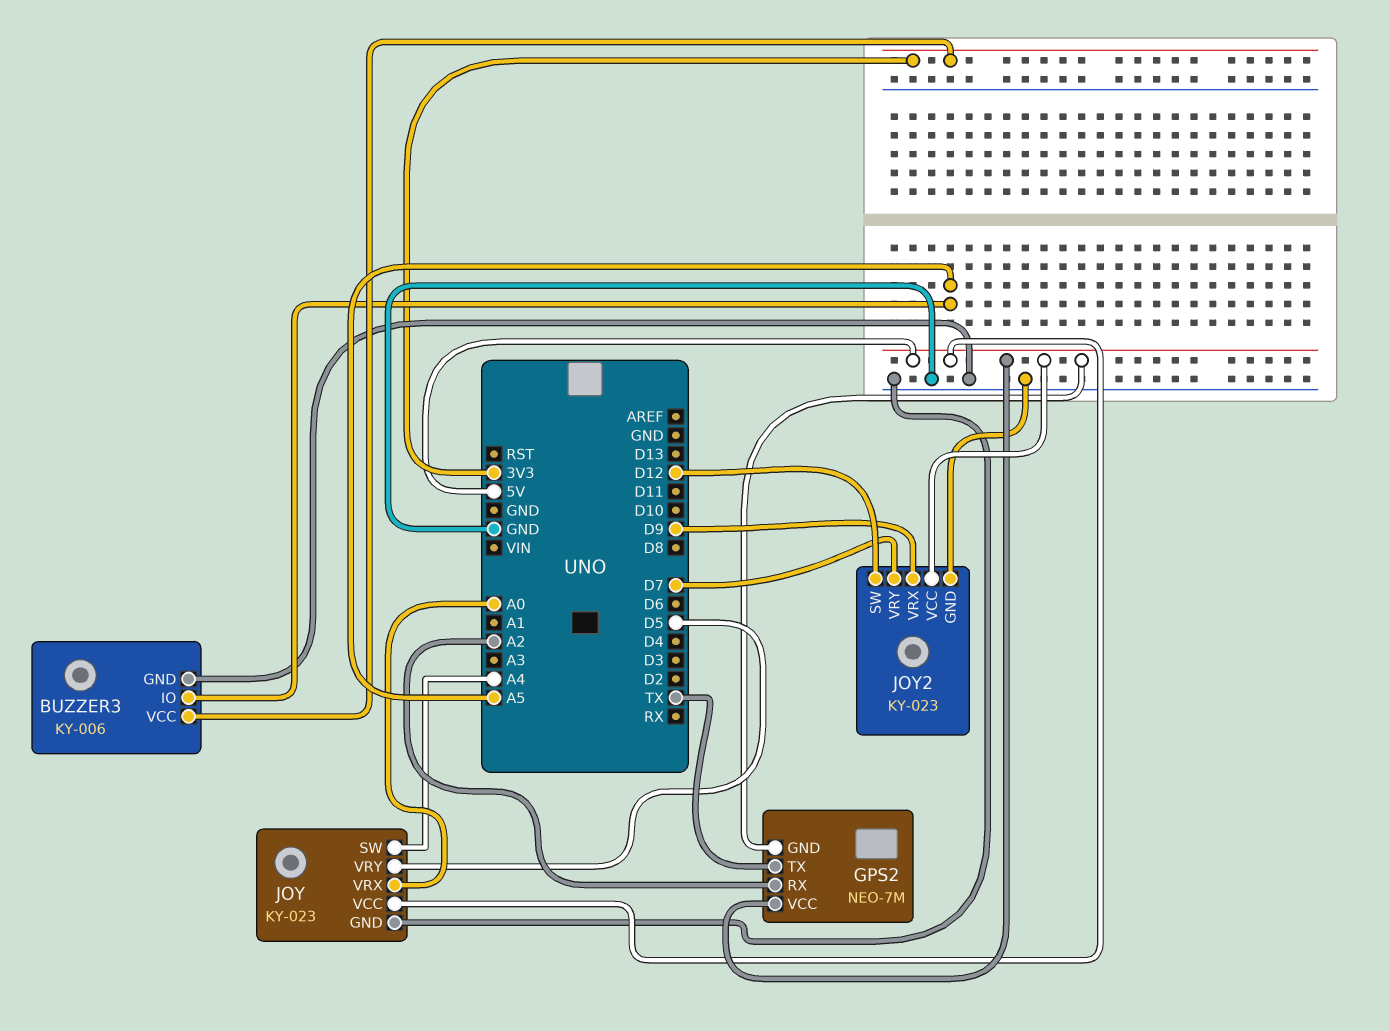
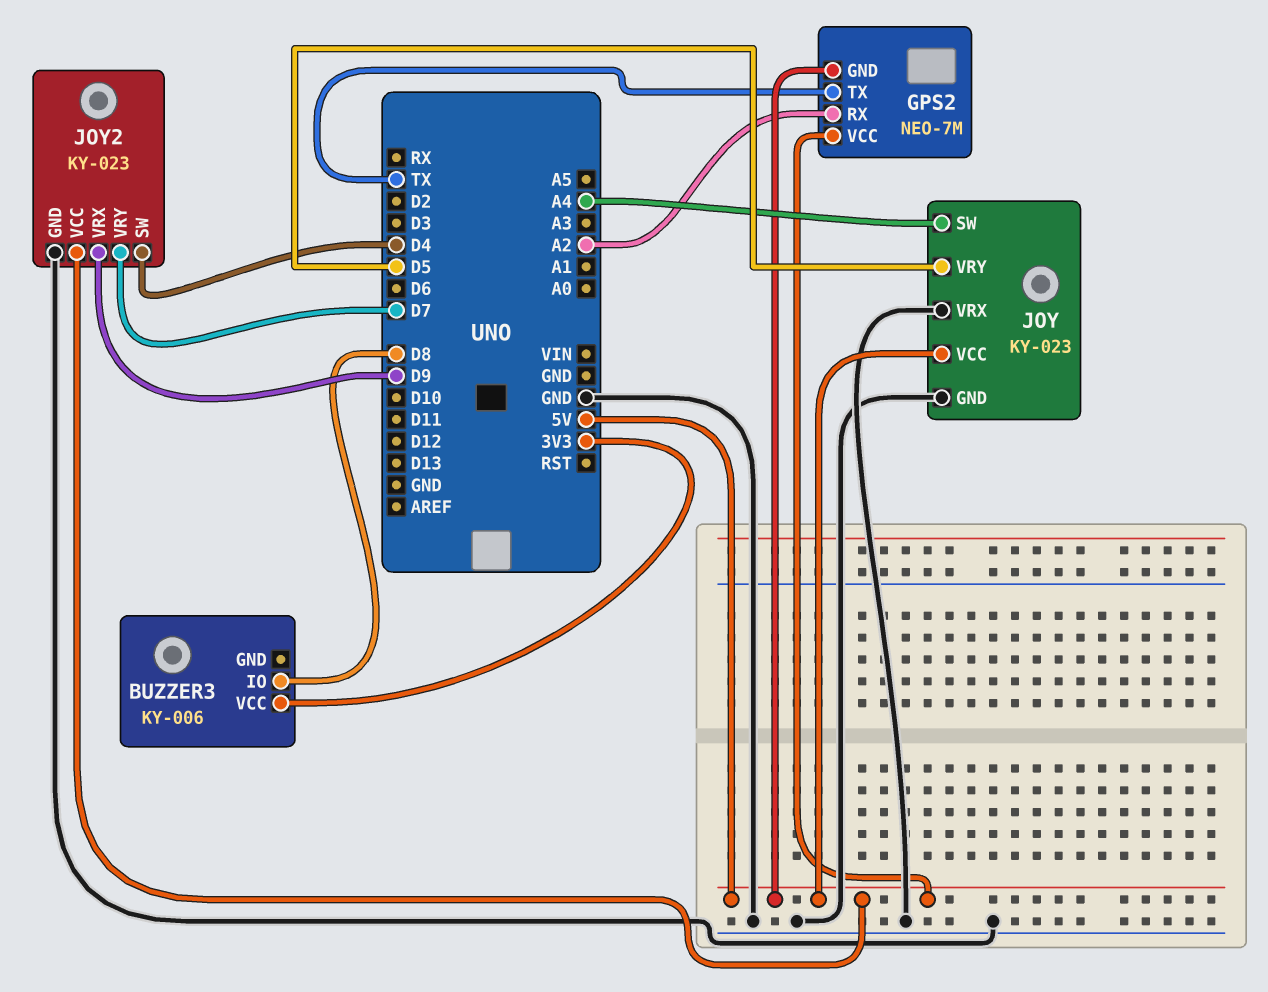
BUZZER3 pin GND: GND -> none
BUZZER3 pin IO: A5 -> D8
JOY pin VRX: A0 -> GND
JOY2 pin SW: D12 -> D4

